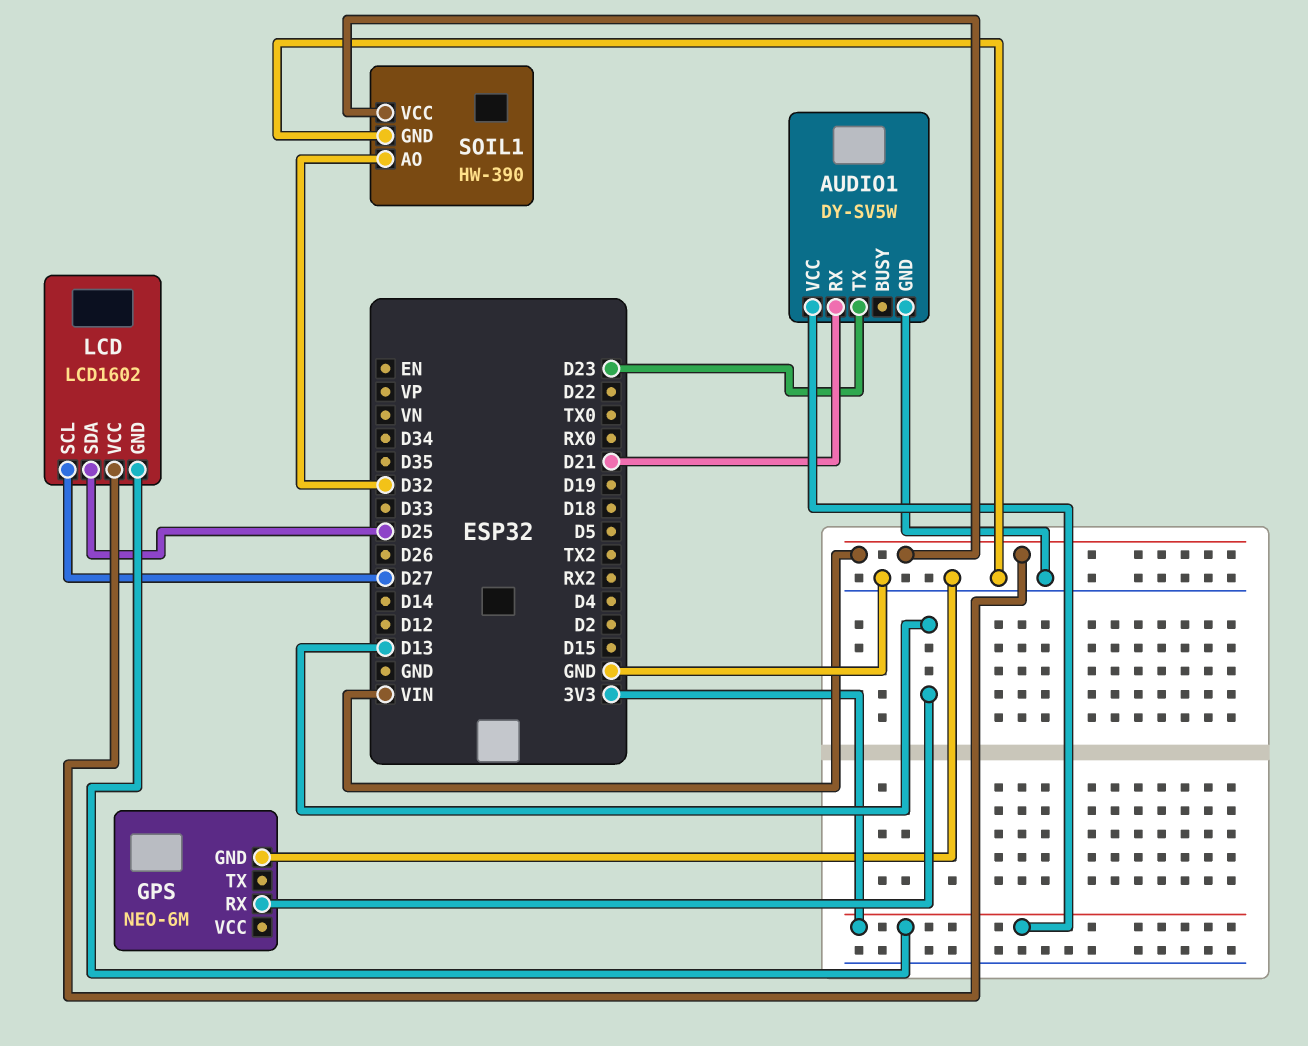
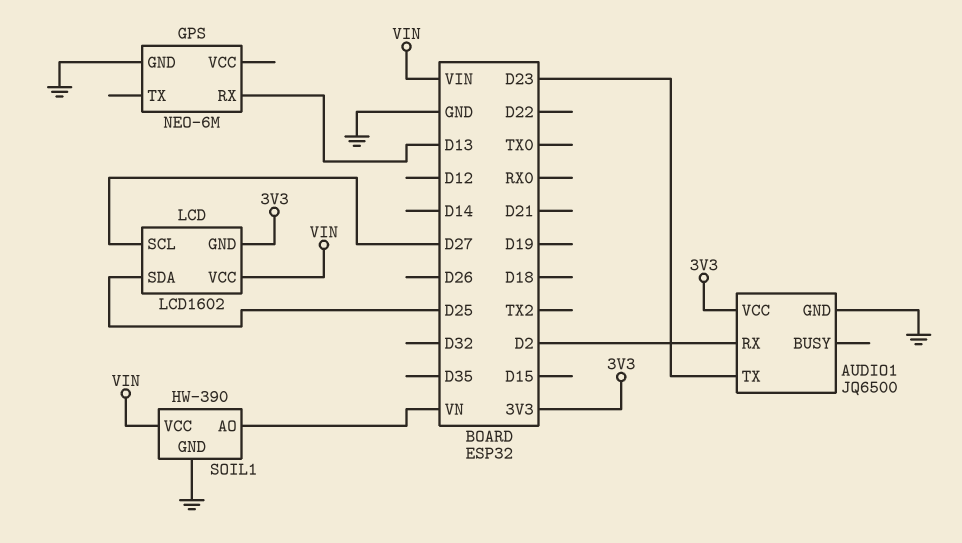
AUDIO1: DY-SV5W -> JQ6500
AUDIO1 pin RX: D21 -> D2
SOIL1 pin AO: D32 -> VN

